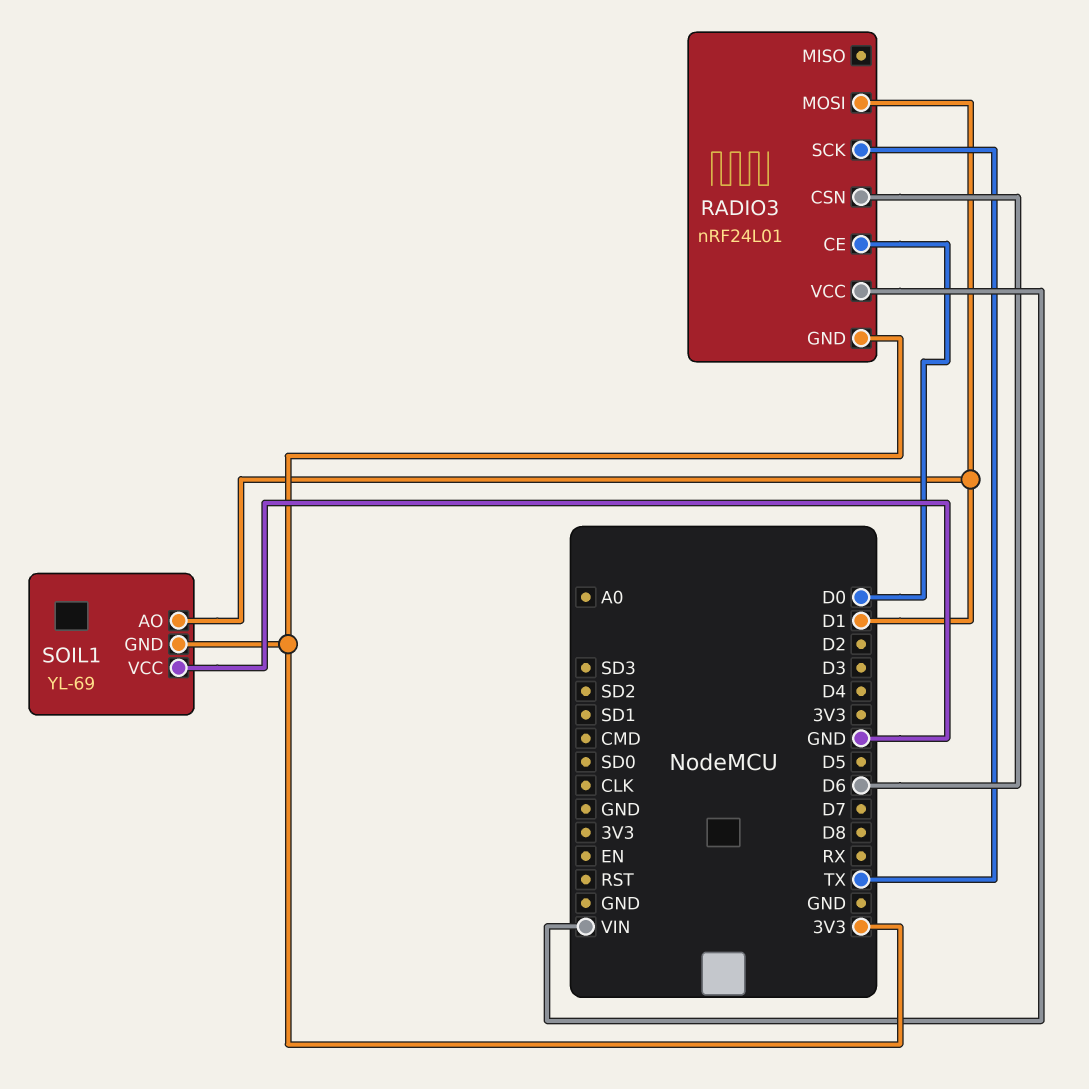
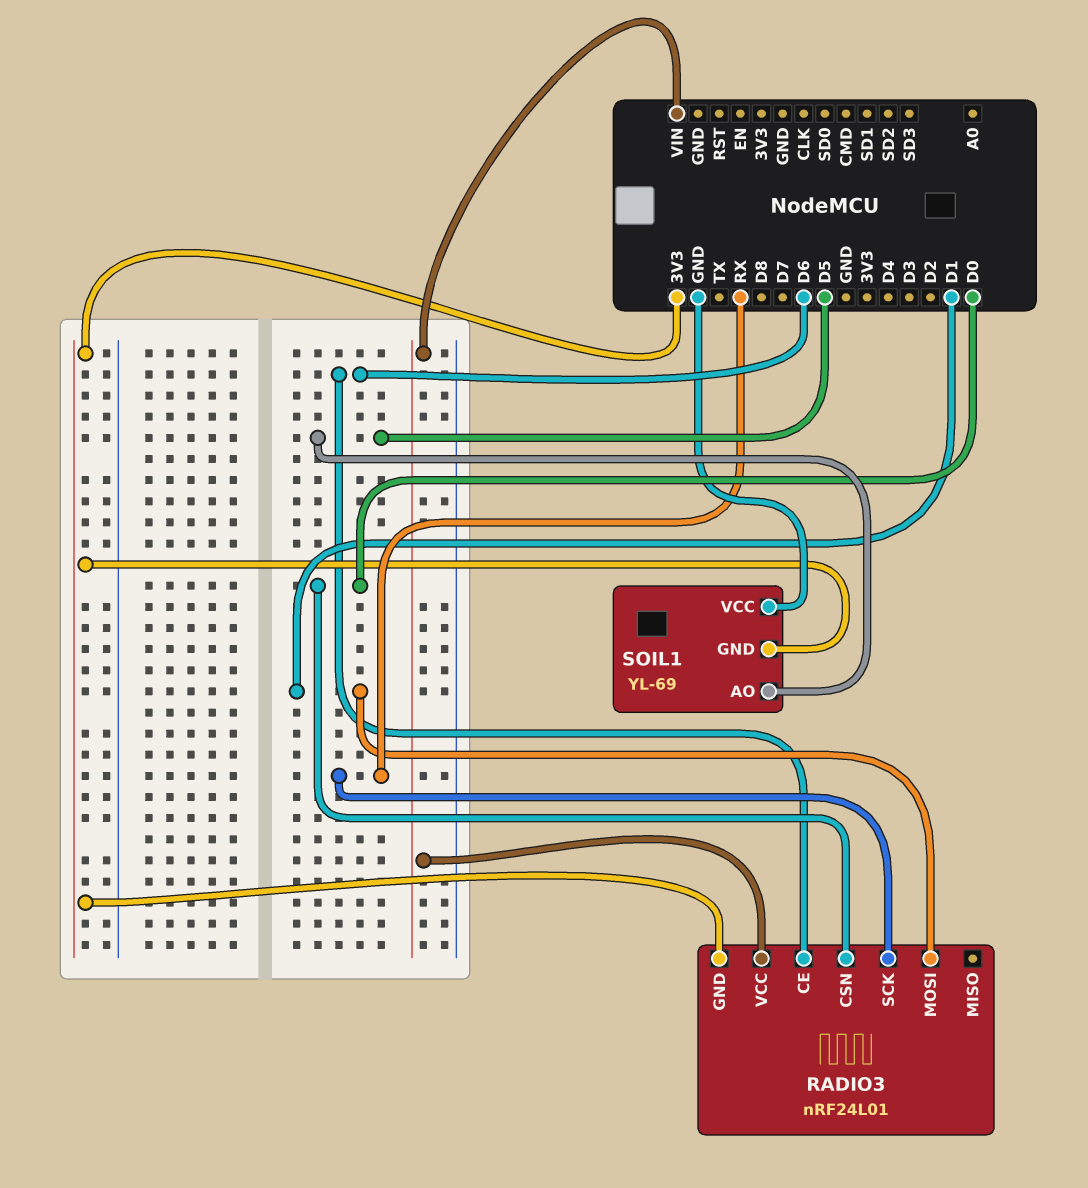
RADIO3 pin CE: D0 -> D6
RADIO3 pin CSN: D6 -> D0
RADIO3 pin SCK: TX -> RX
SOIL1 pin AO: D1 -> D5

